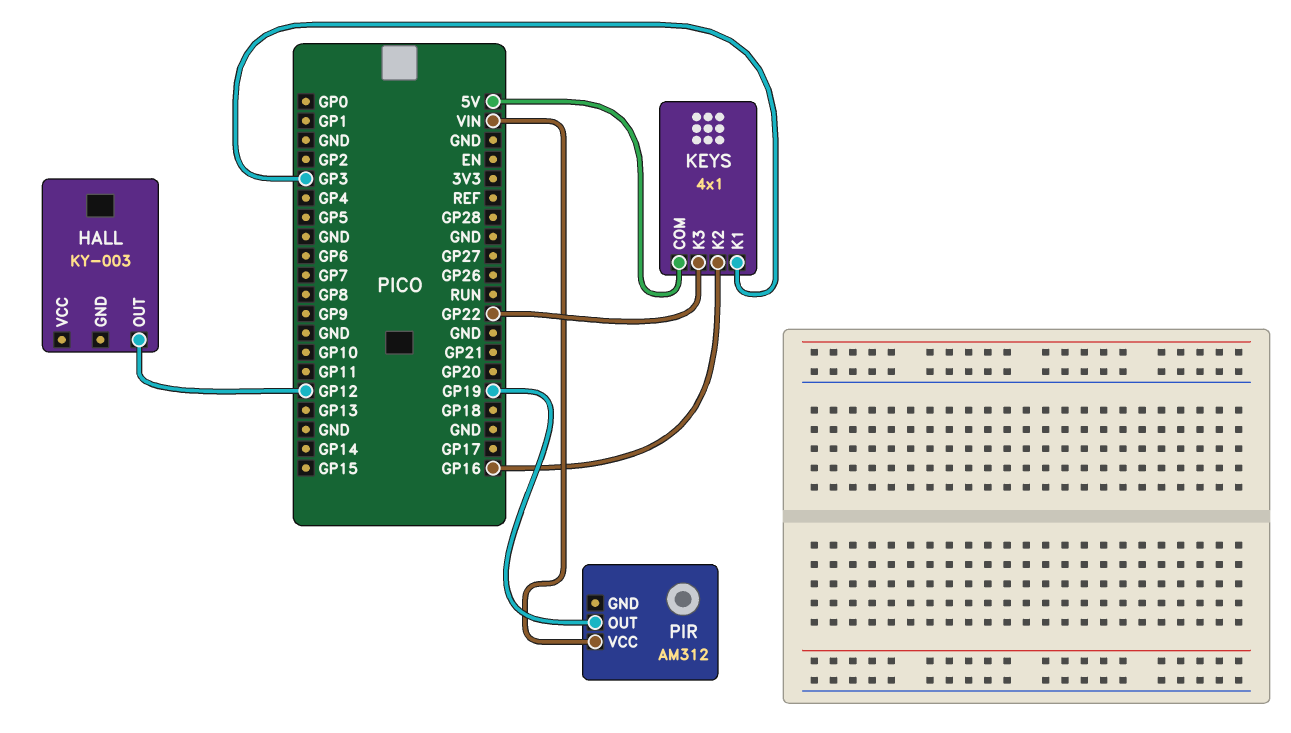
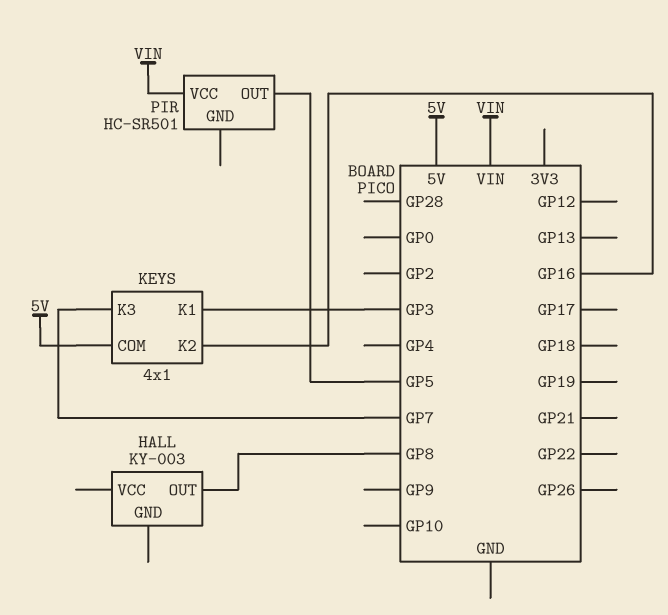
HALL pin OUT: GP12 -> GP8
KEYS pin K3: GP22 -> GP7
PIR: AM312 -> HC-SR501
PIR pin OUT: GP19 -> GP5

